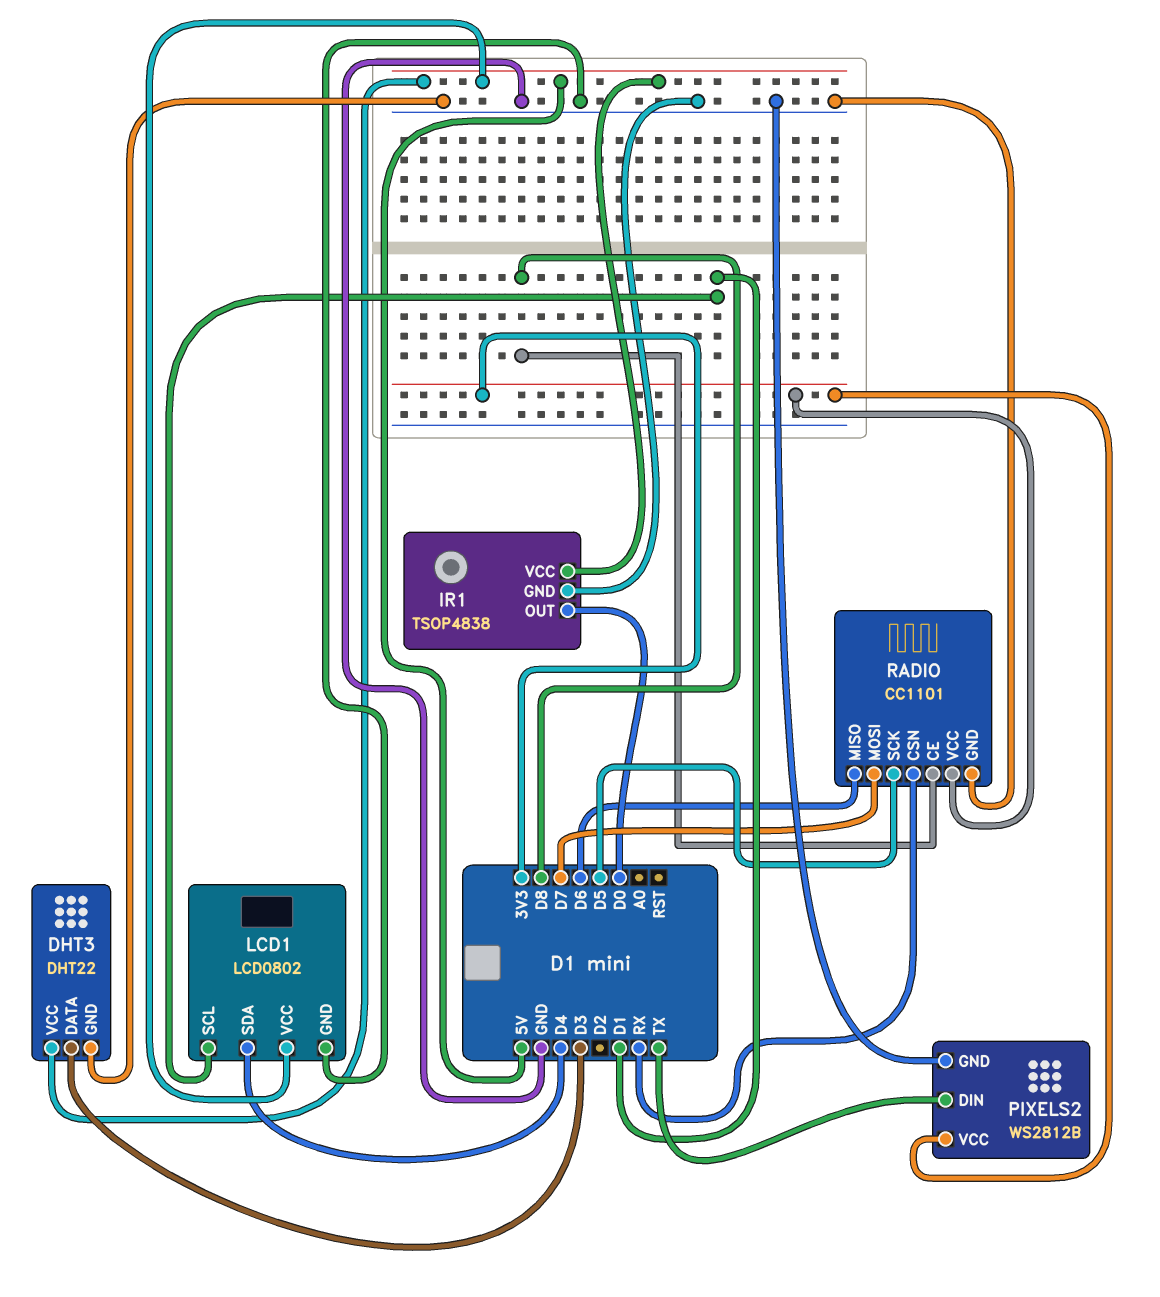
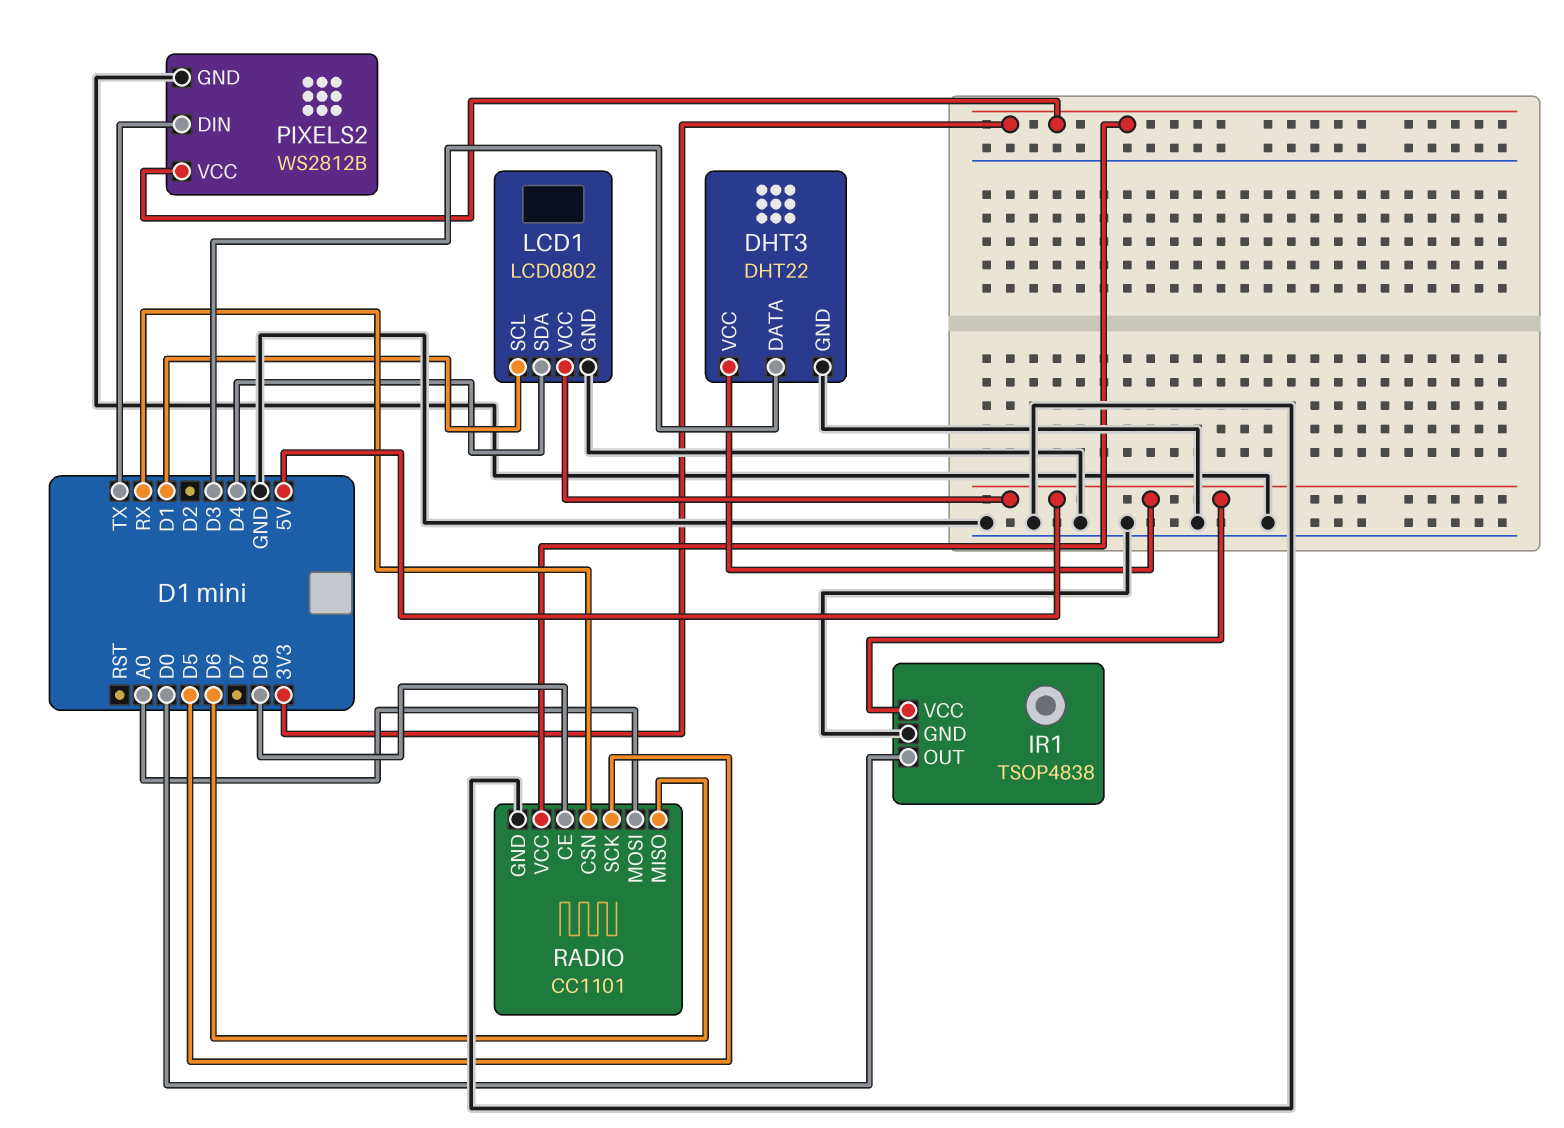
RADIO pin MOSI: D7 -> A0

